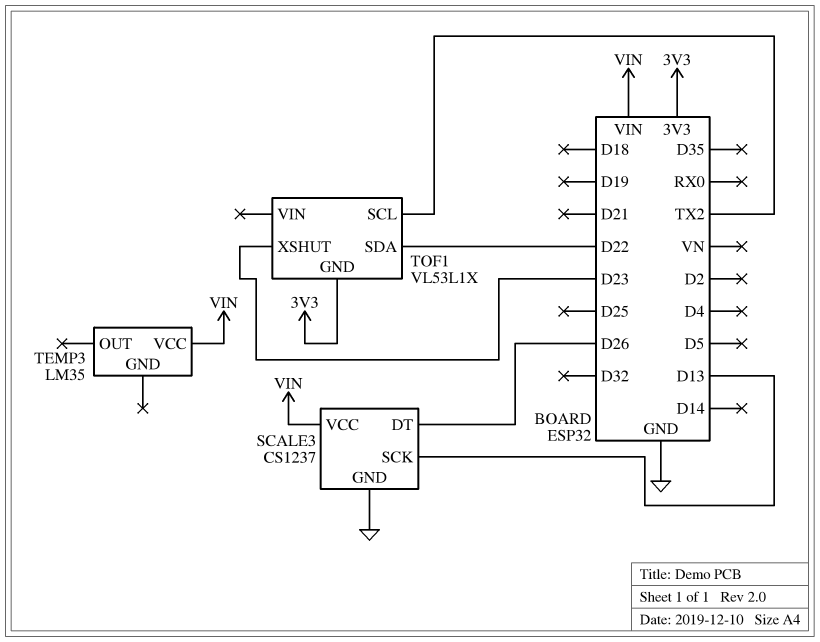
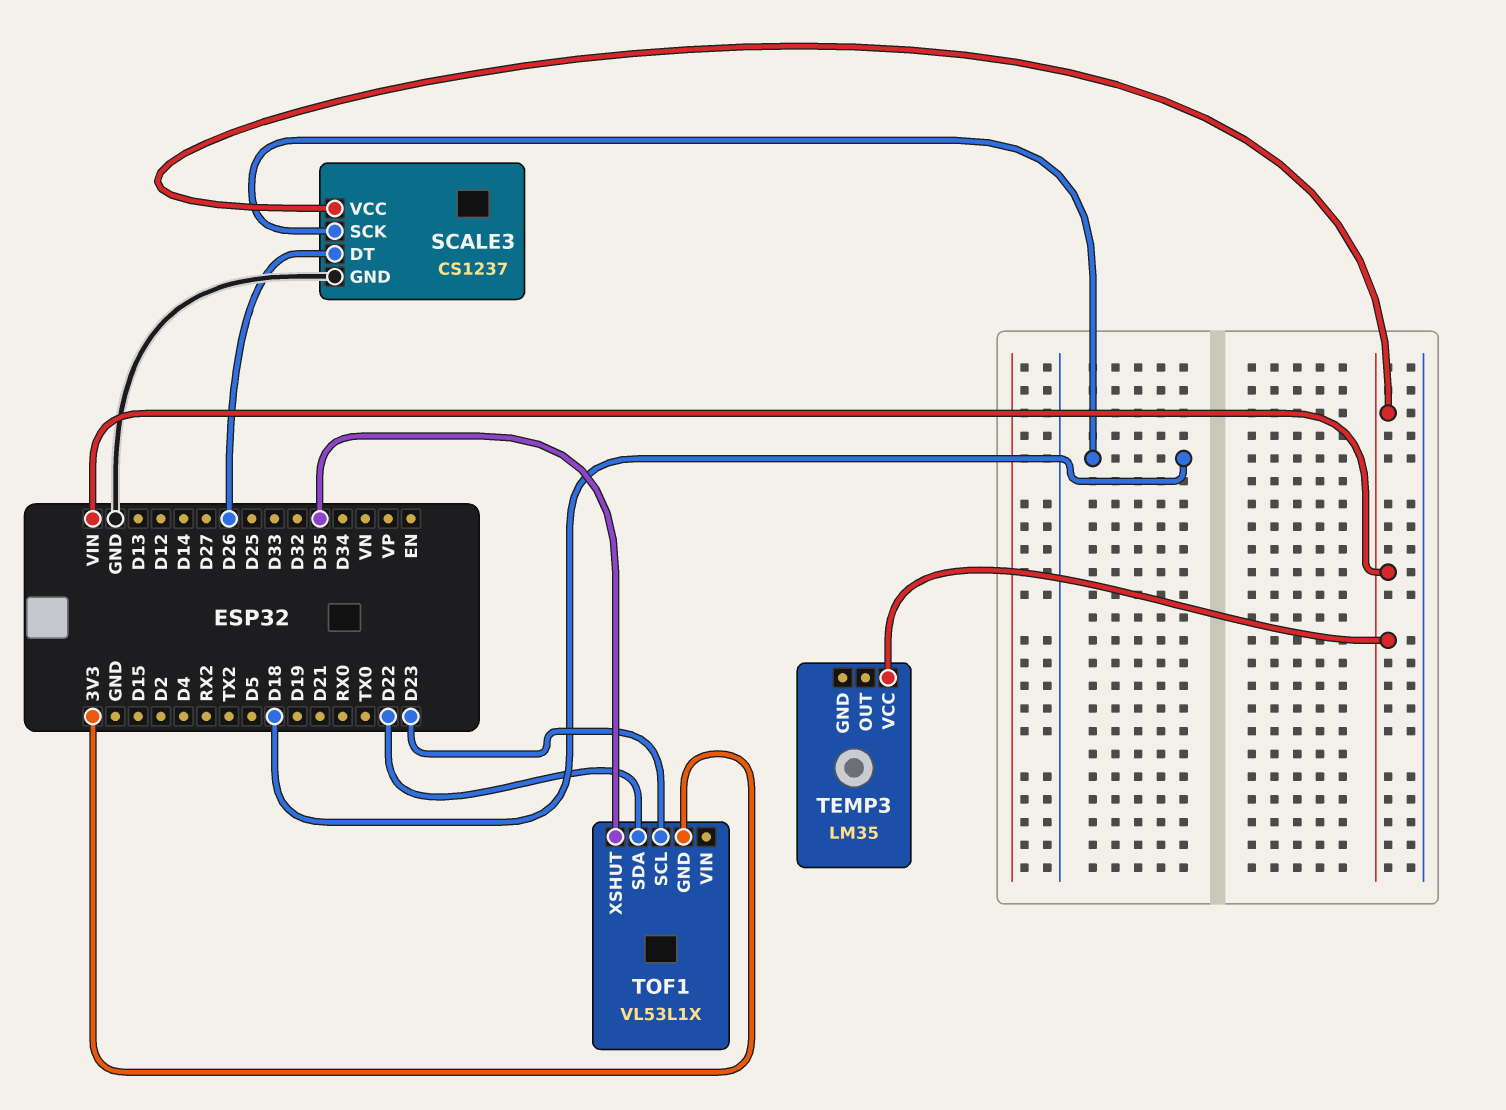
SCALE3 pin SCK: D13 -> D18
TOF1 pin SCL: TX2 -> D23
TOF1 pin XSHUT: D23 -> D35

